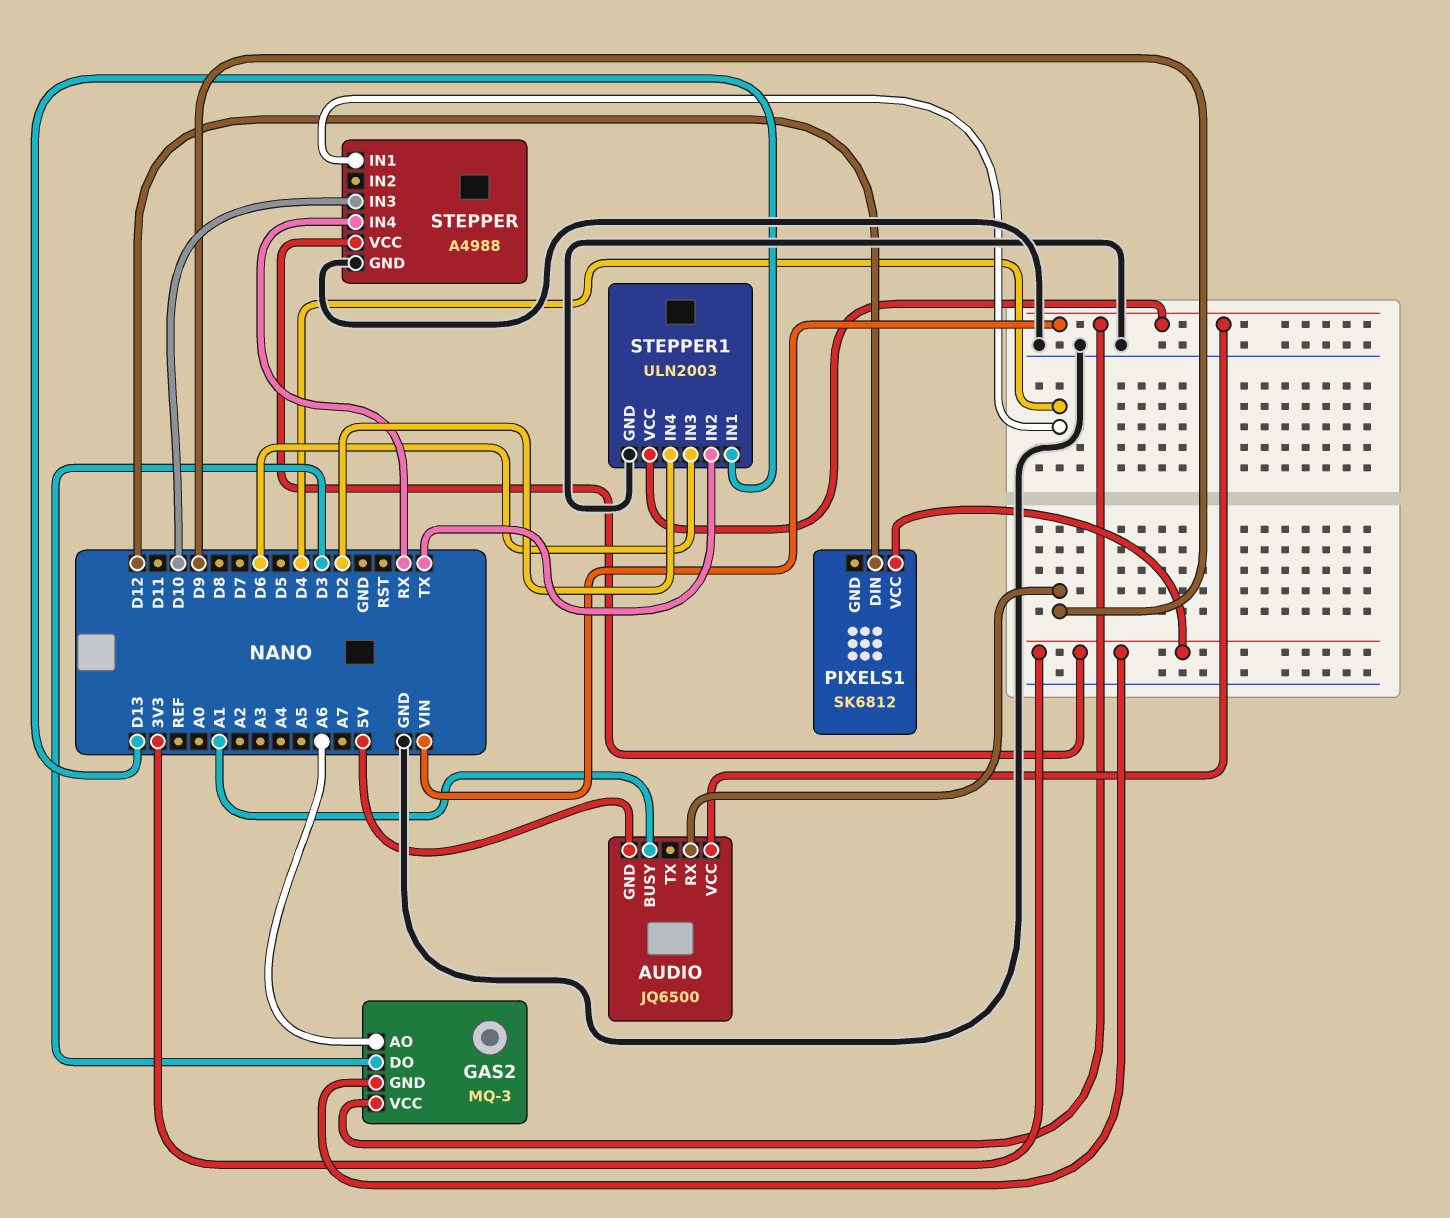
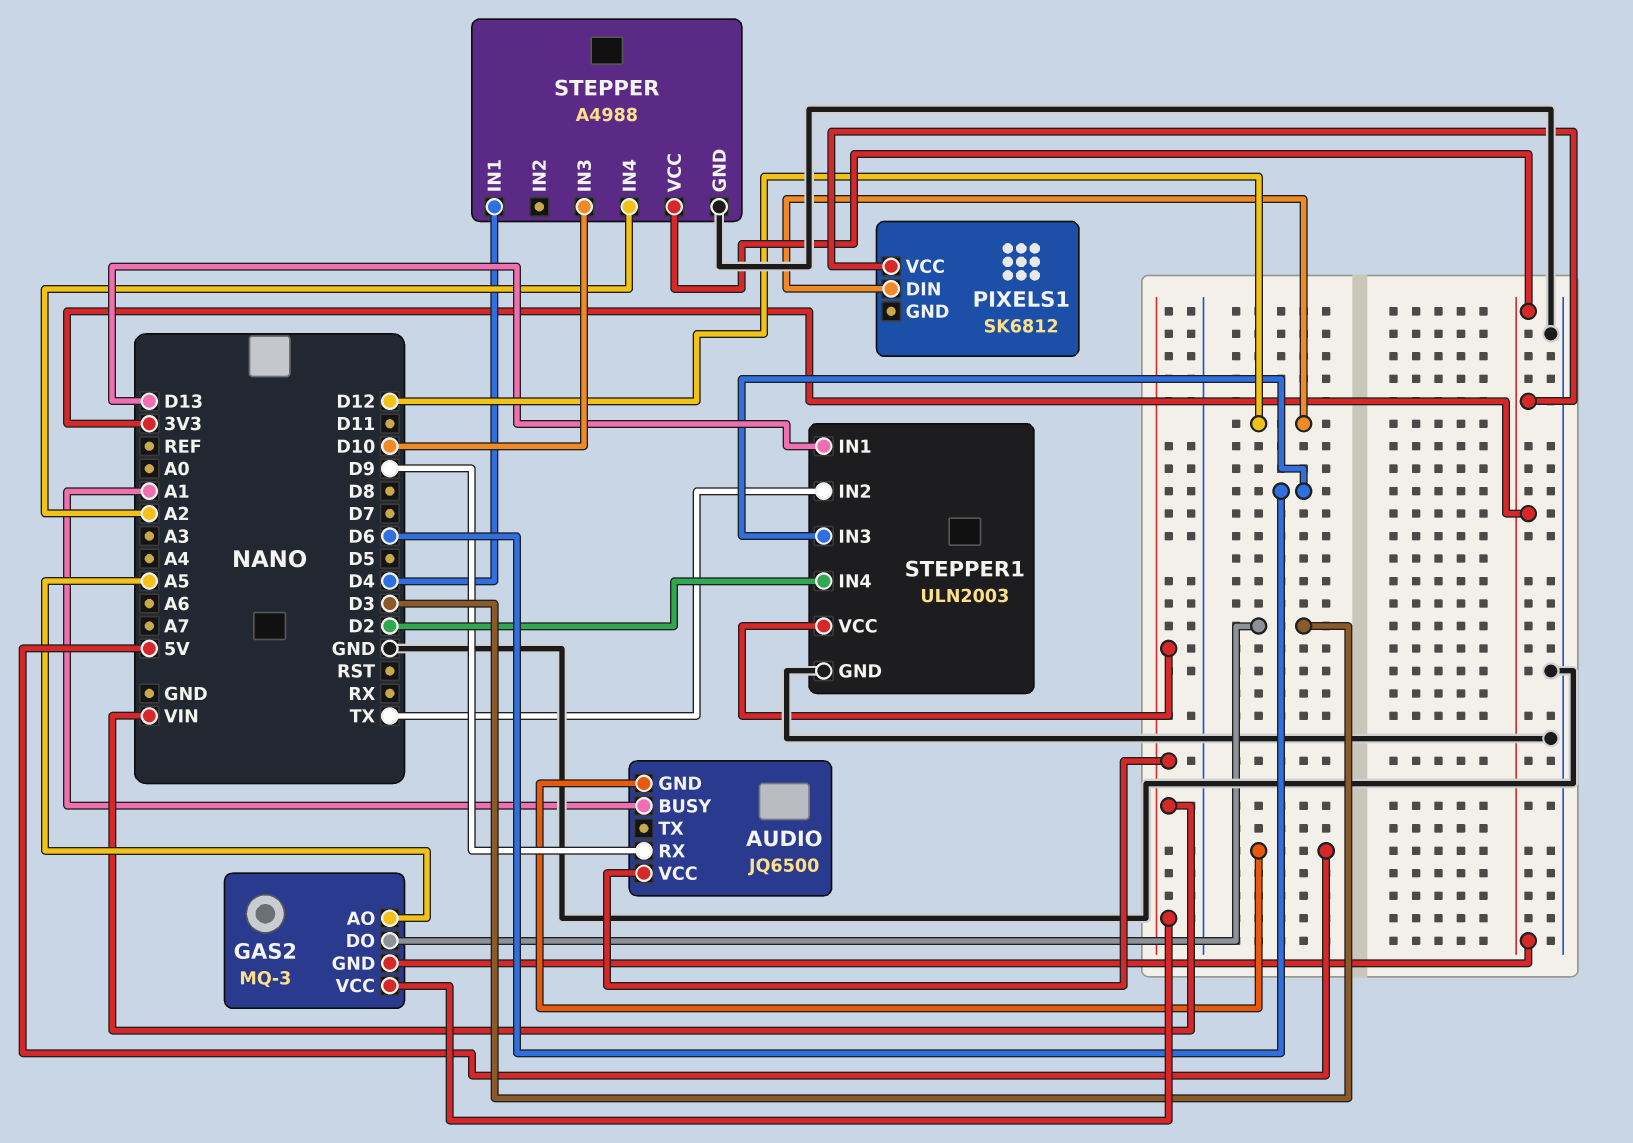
GAS2 pin AO: A6 -> A5
STEPPER pin IN4: RX -> A2

